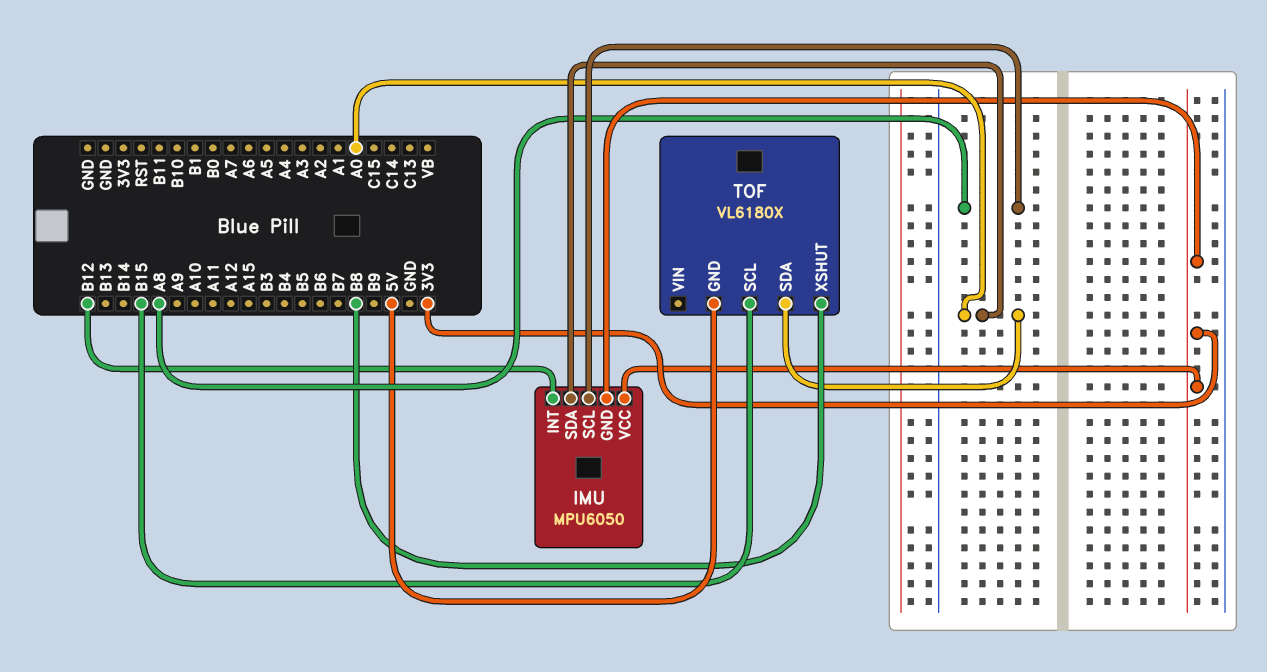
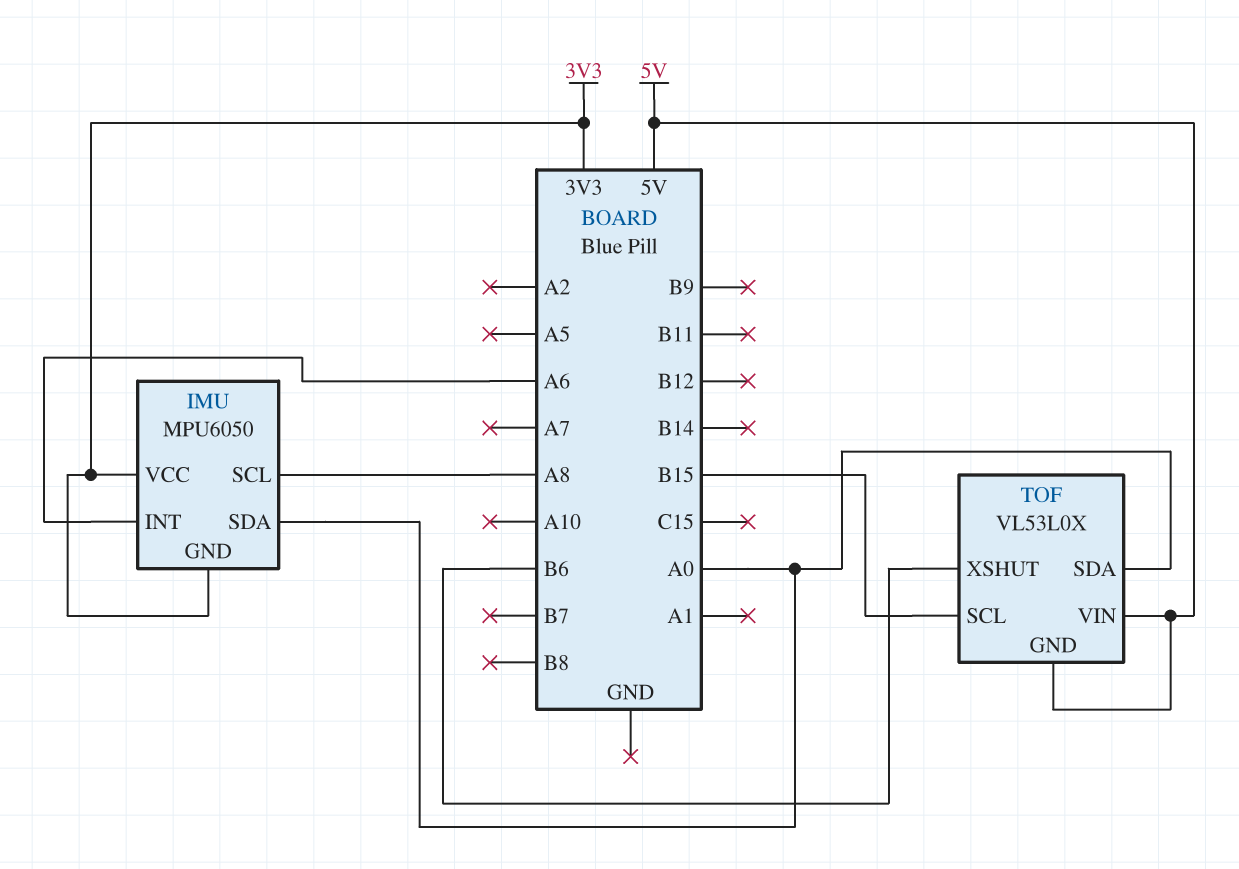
IMU pin INT: B12 -> A6
TOF: VL6180X -> VL53L0X
TOF pin VIN: none -> 5V
TOF pin XSHUT: B8 -> B6

